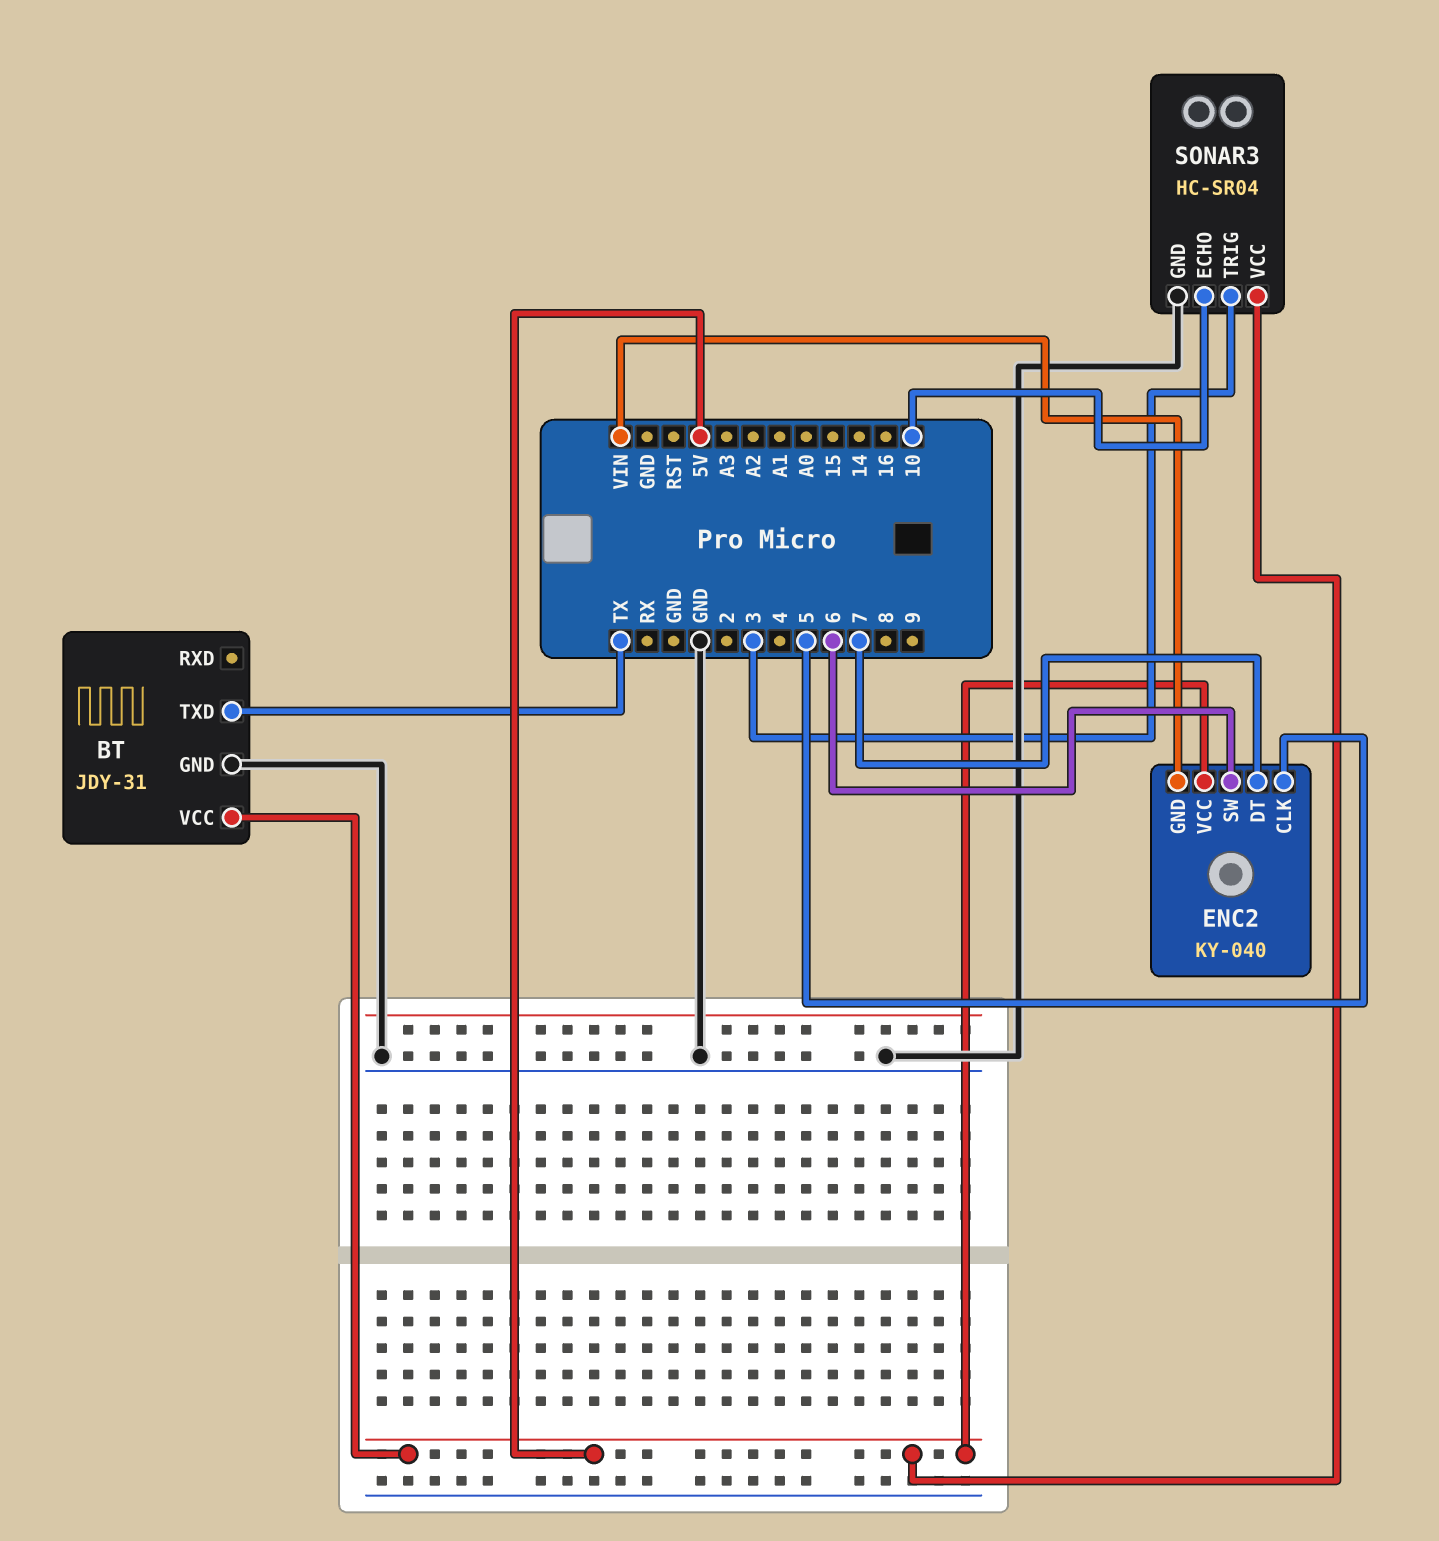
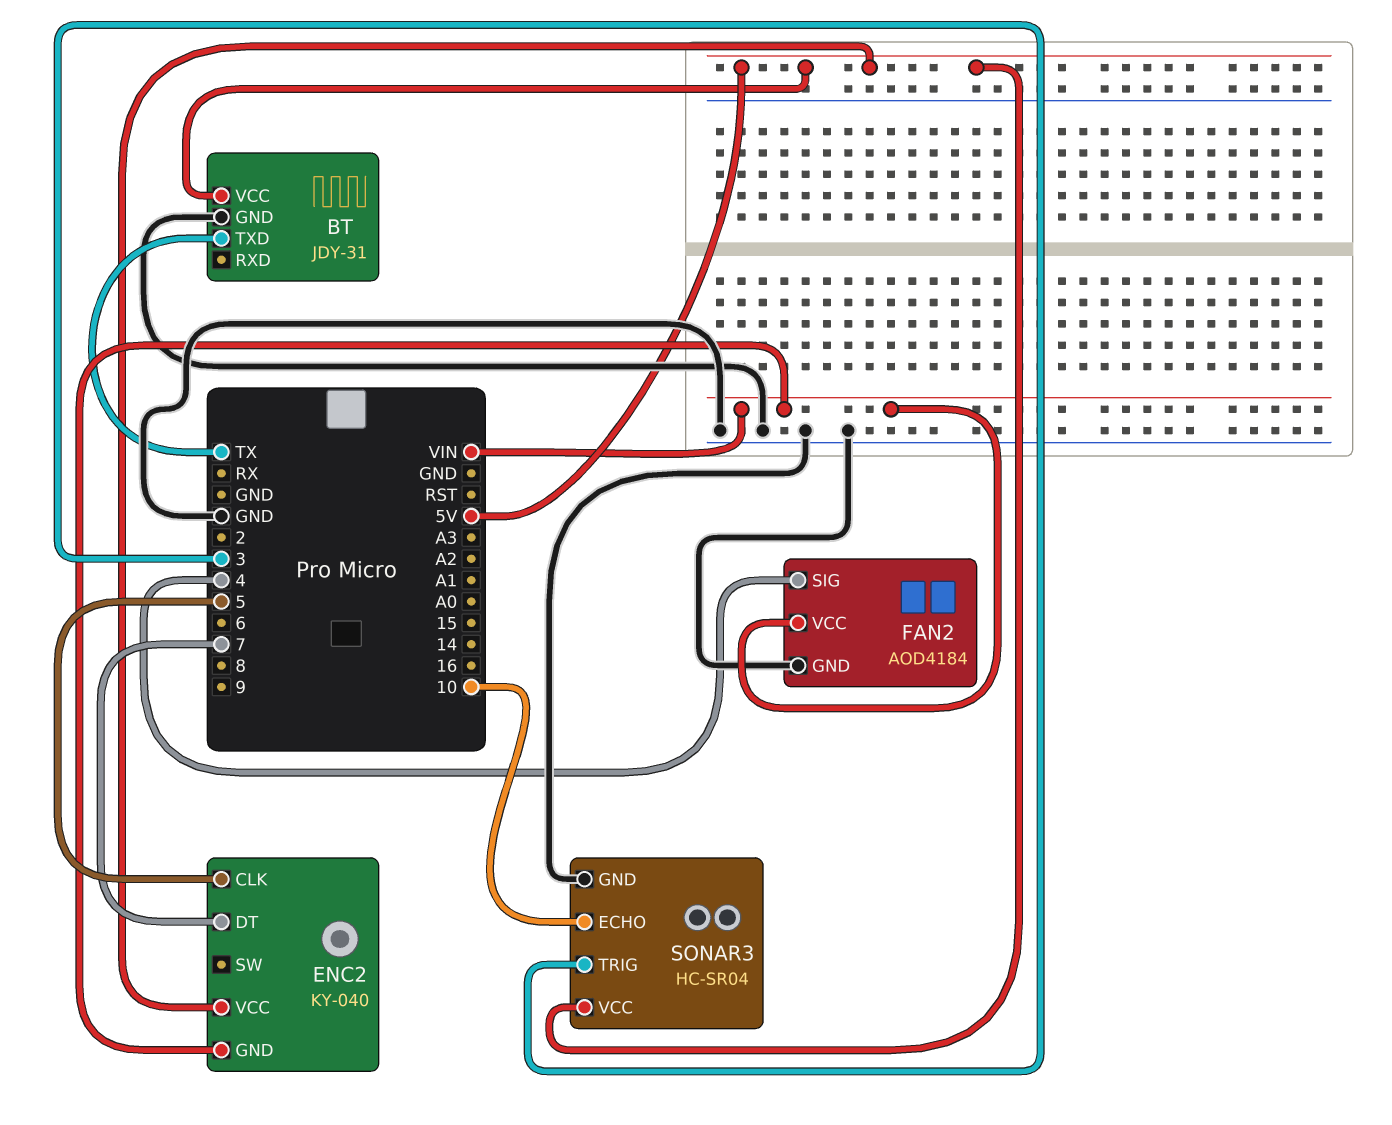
ENC2 pin SW: 6 -> none
FAN2: none -> AOD4184
FAN2 pin GND: none -> GND
FAN2 pin SIG: none -> 4
FAN2 pin VCC: none -> VIN

